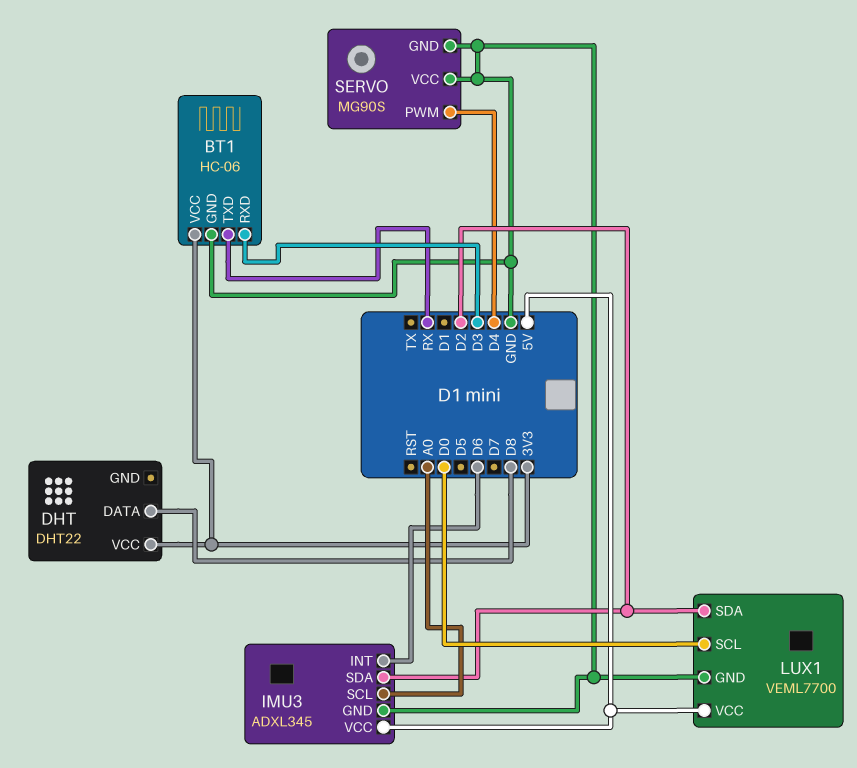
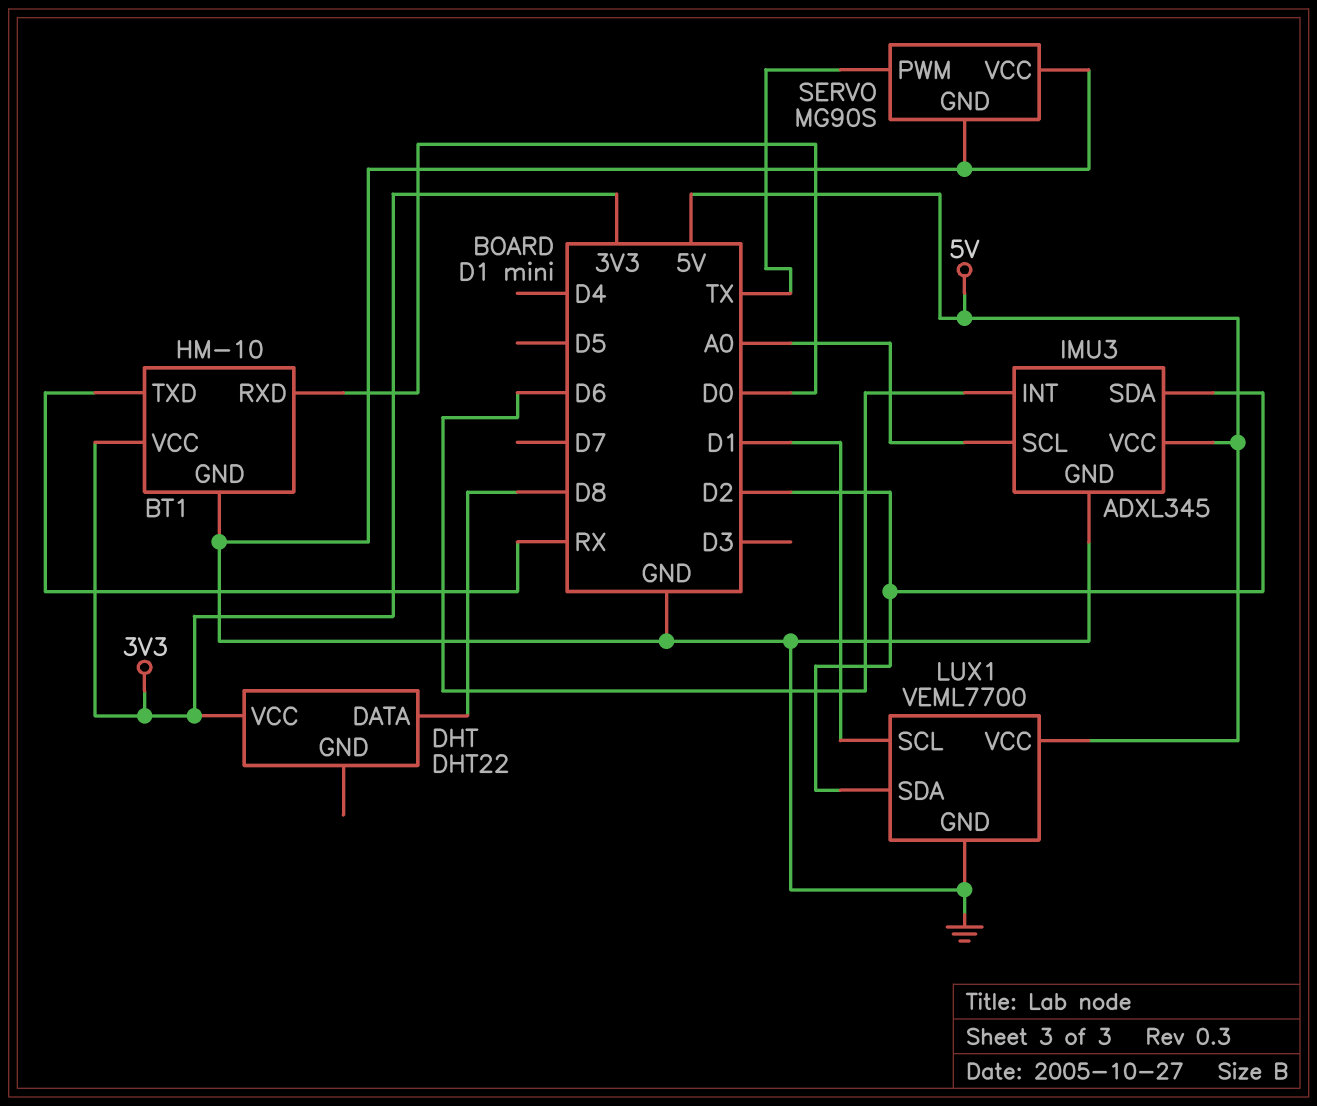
BT1: HC-06 -> HM-10
BT1 pin RXD: D3 -> D0
LUX1 pin SCL: D0 -> D1
SERVO pin PWM: D4 -> TX

